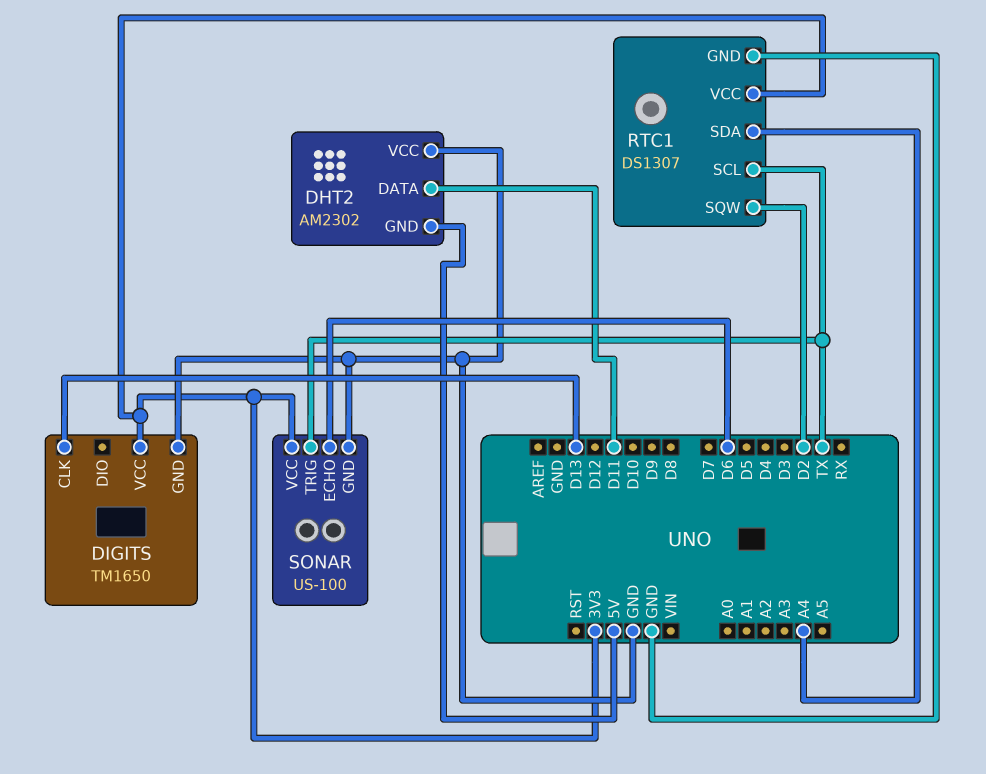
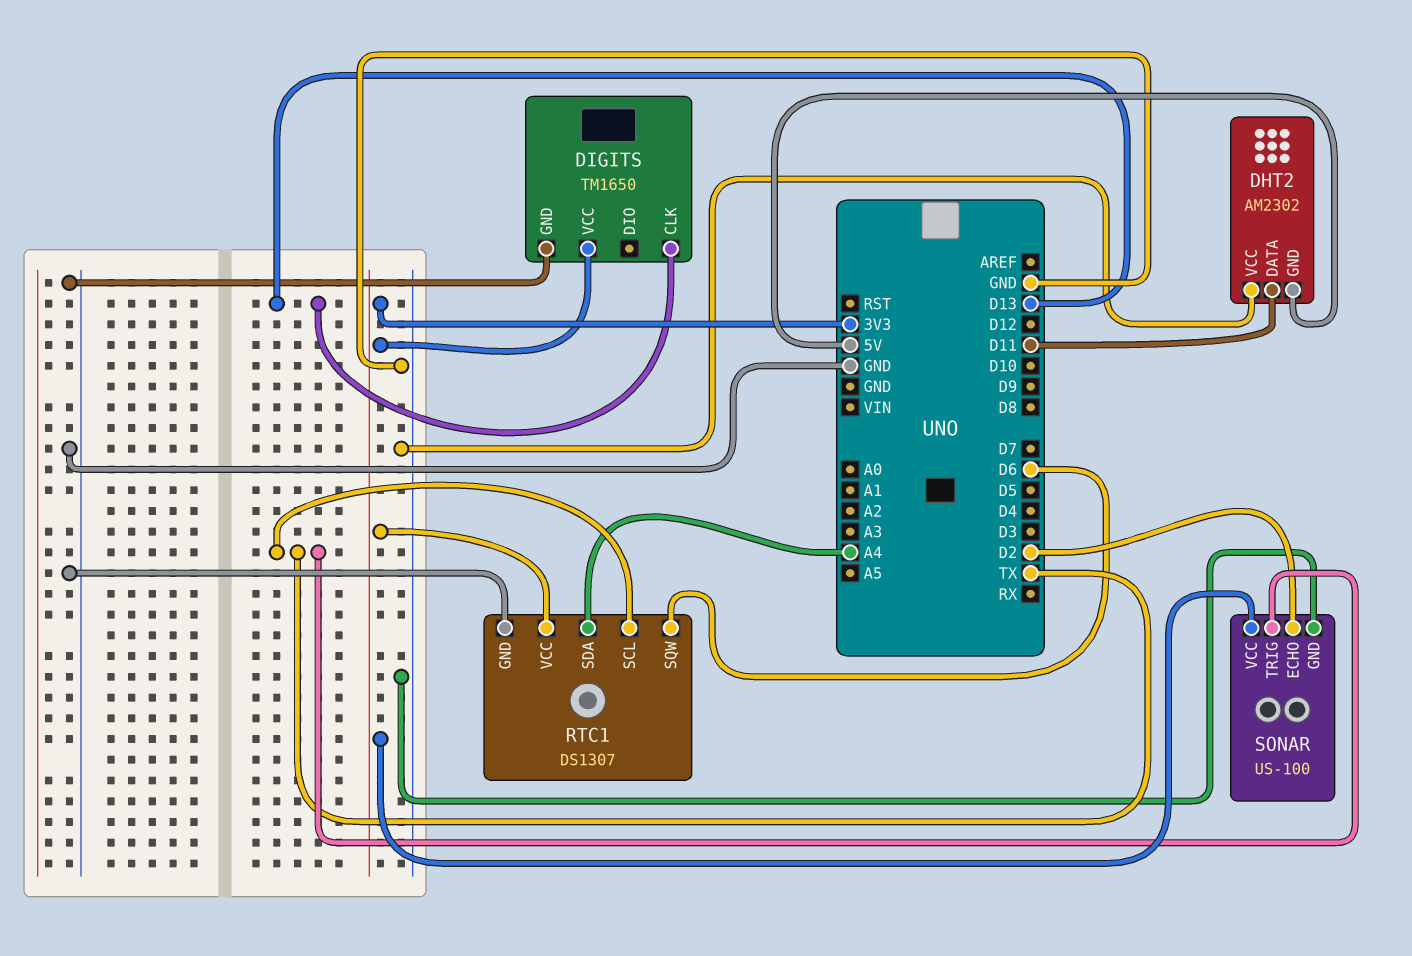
RTC1 pin SQW: D2 -> D6
SONAR pin ECHO: D6 -> D2

